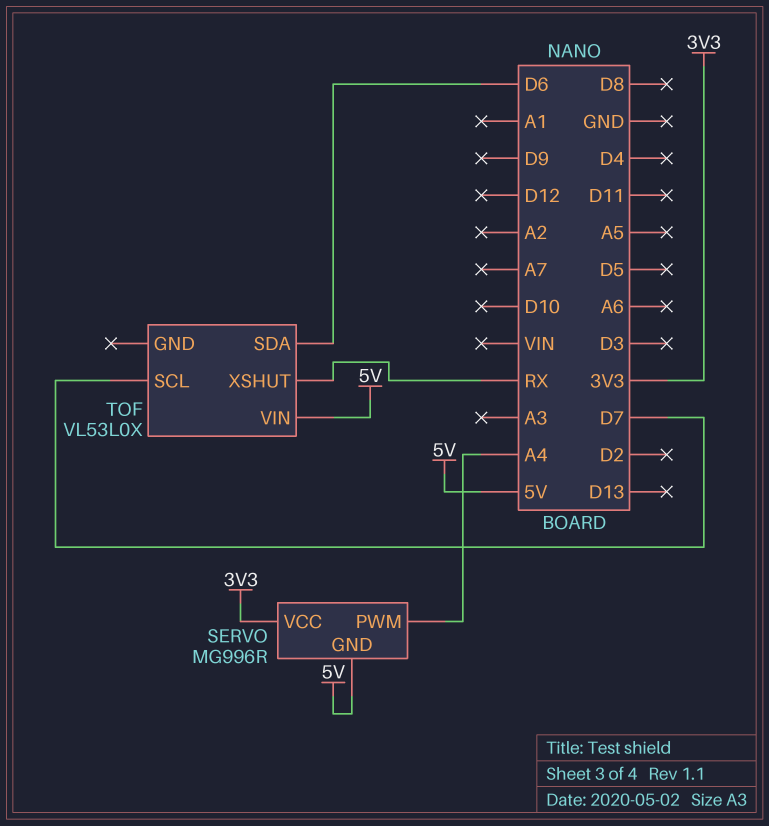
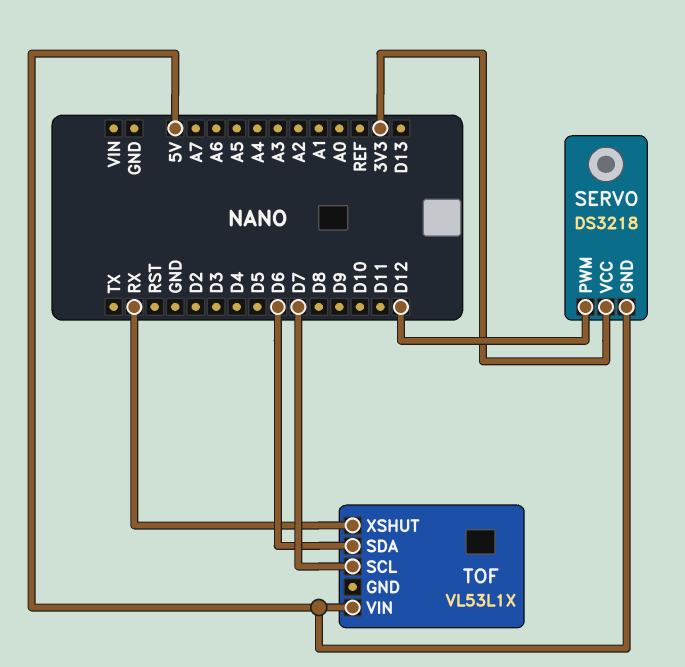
SERVO: MG996R -> DS3218
SERVO pin PWM: A4 -> D12
TOF: VL53L0X -> VL53L1X

